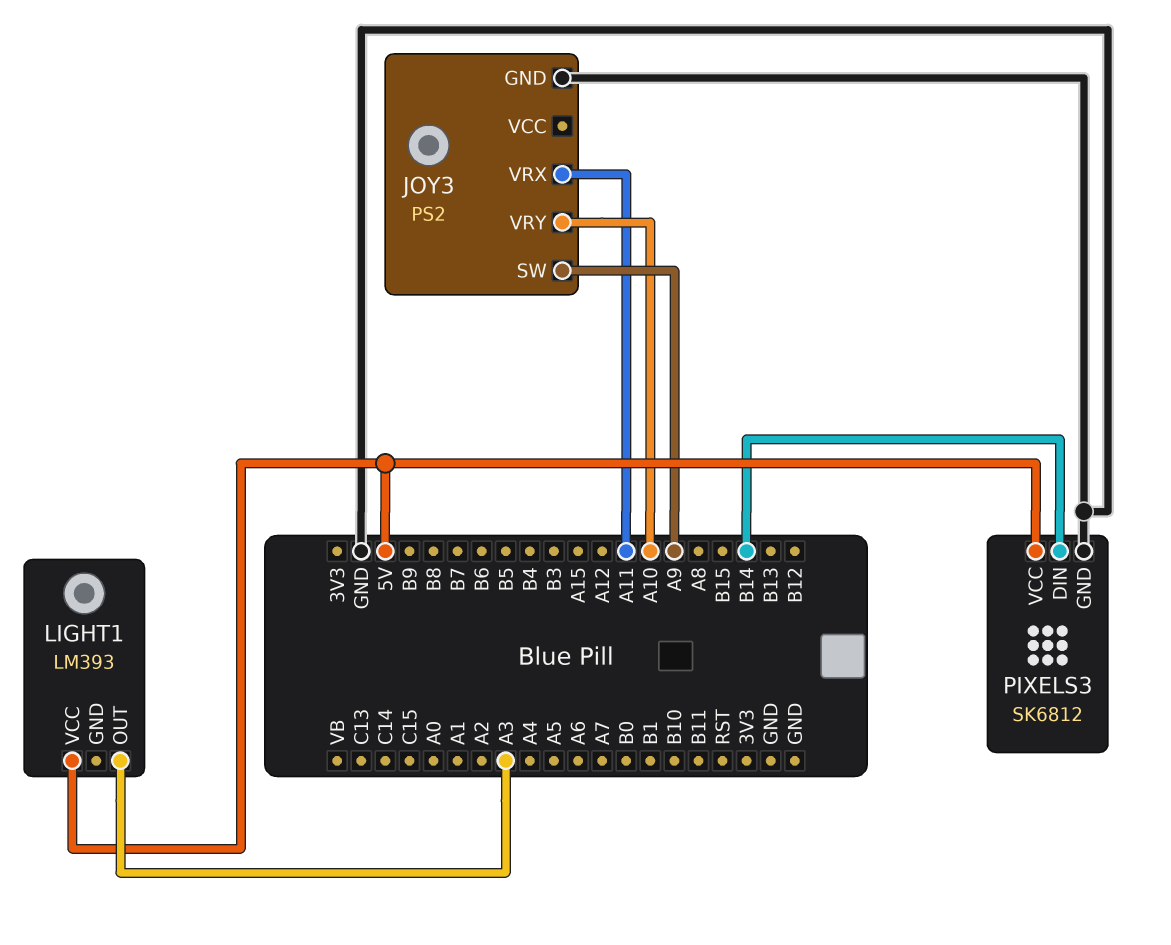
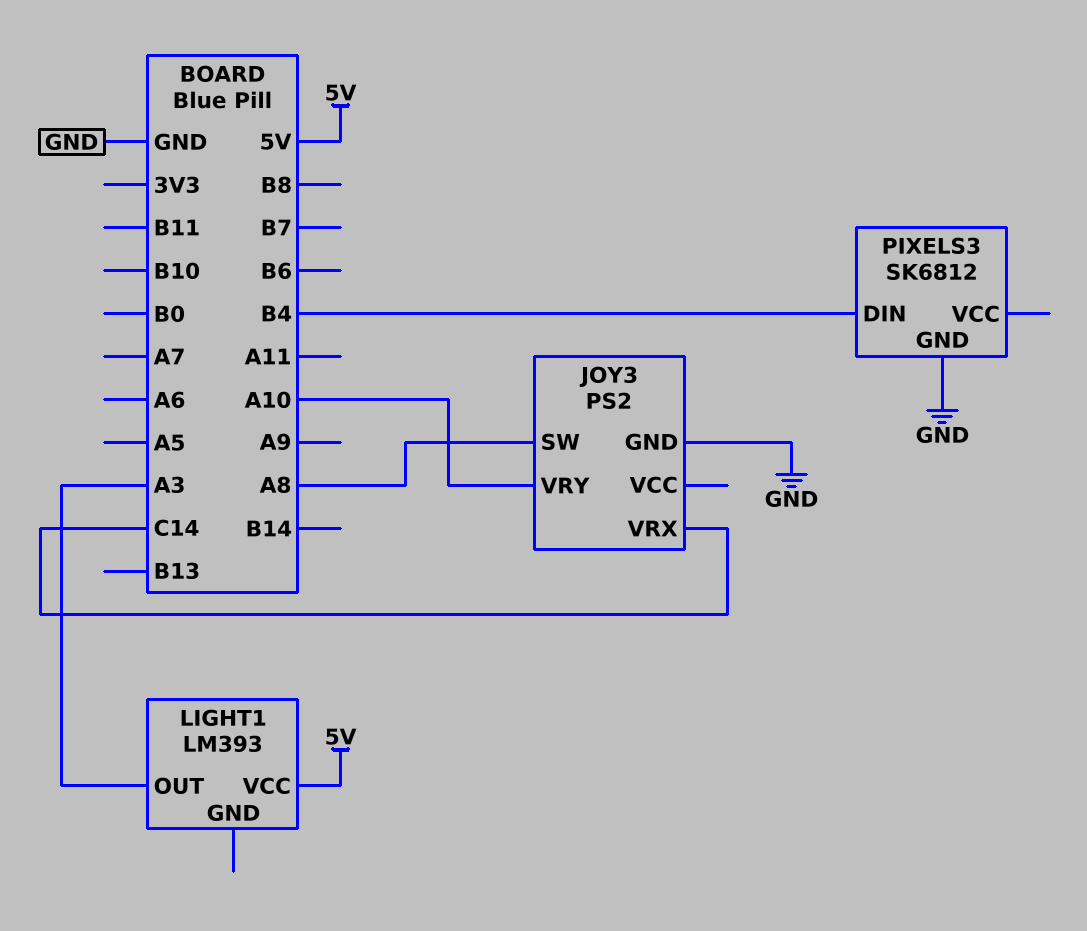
JOY3 pin SW: A9 -> A8
JOY3 pin VRX: A11 -> C14
PIXELS3 pin DIN: B14 -> B4
PIXELS3 pin VCC: 5V -> none

